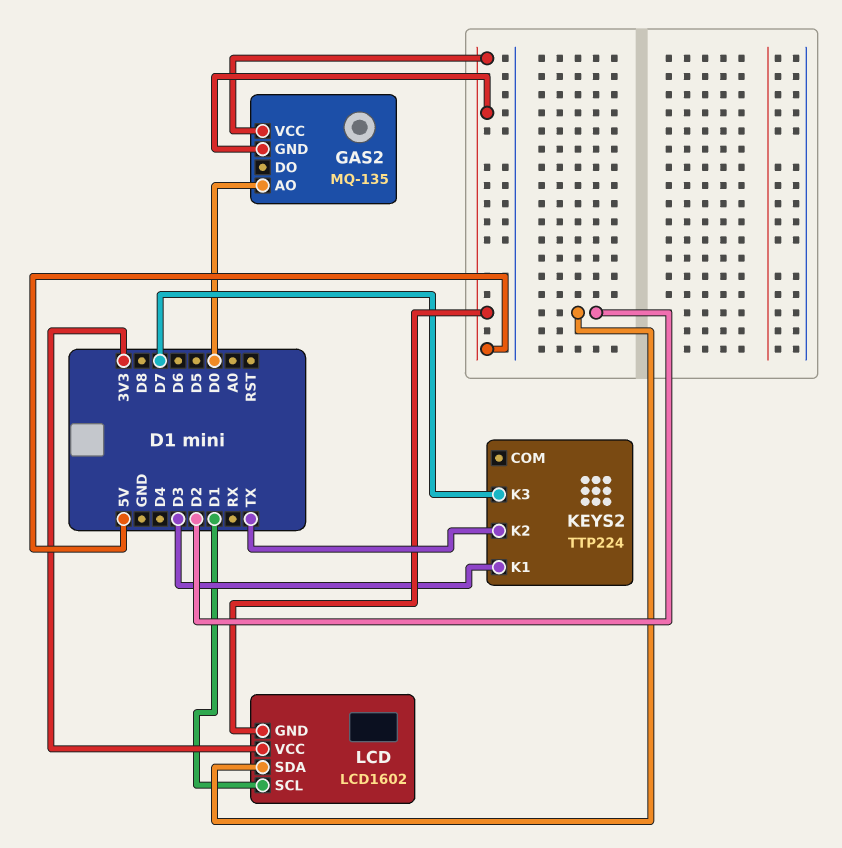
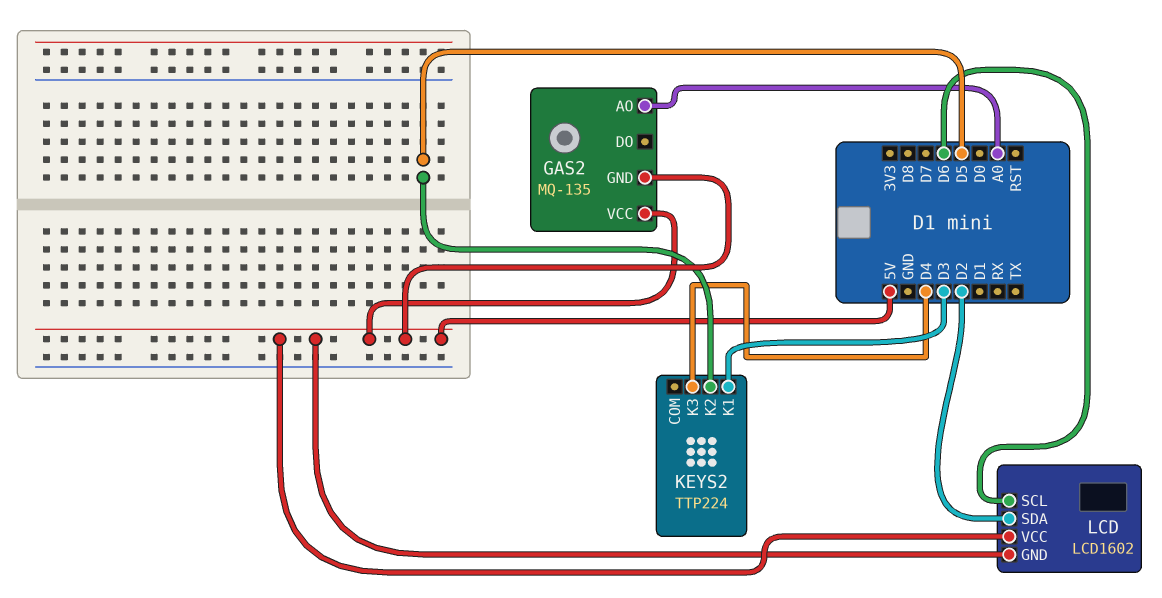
GAS2 pin AO: D0 -> A0
KEYS2 pin K2: TX -> D5
KEYS2 pin K3: D7 -> D4
LCD pin SCL: D1 -> D6
LCD pin VCC: 3V3 -> 5V

